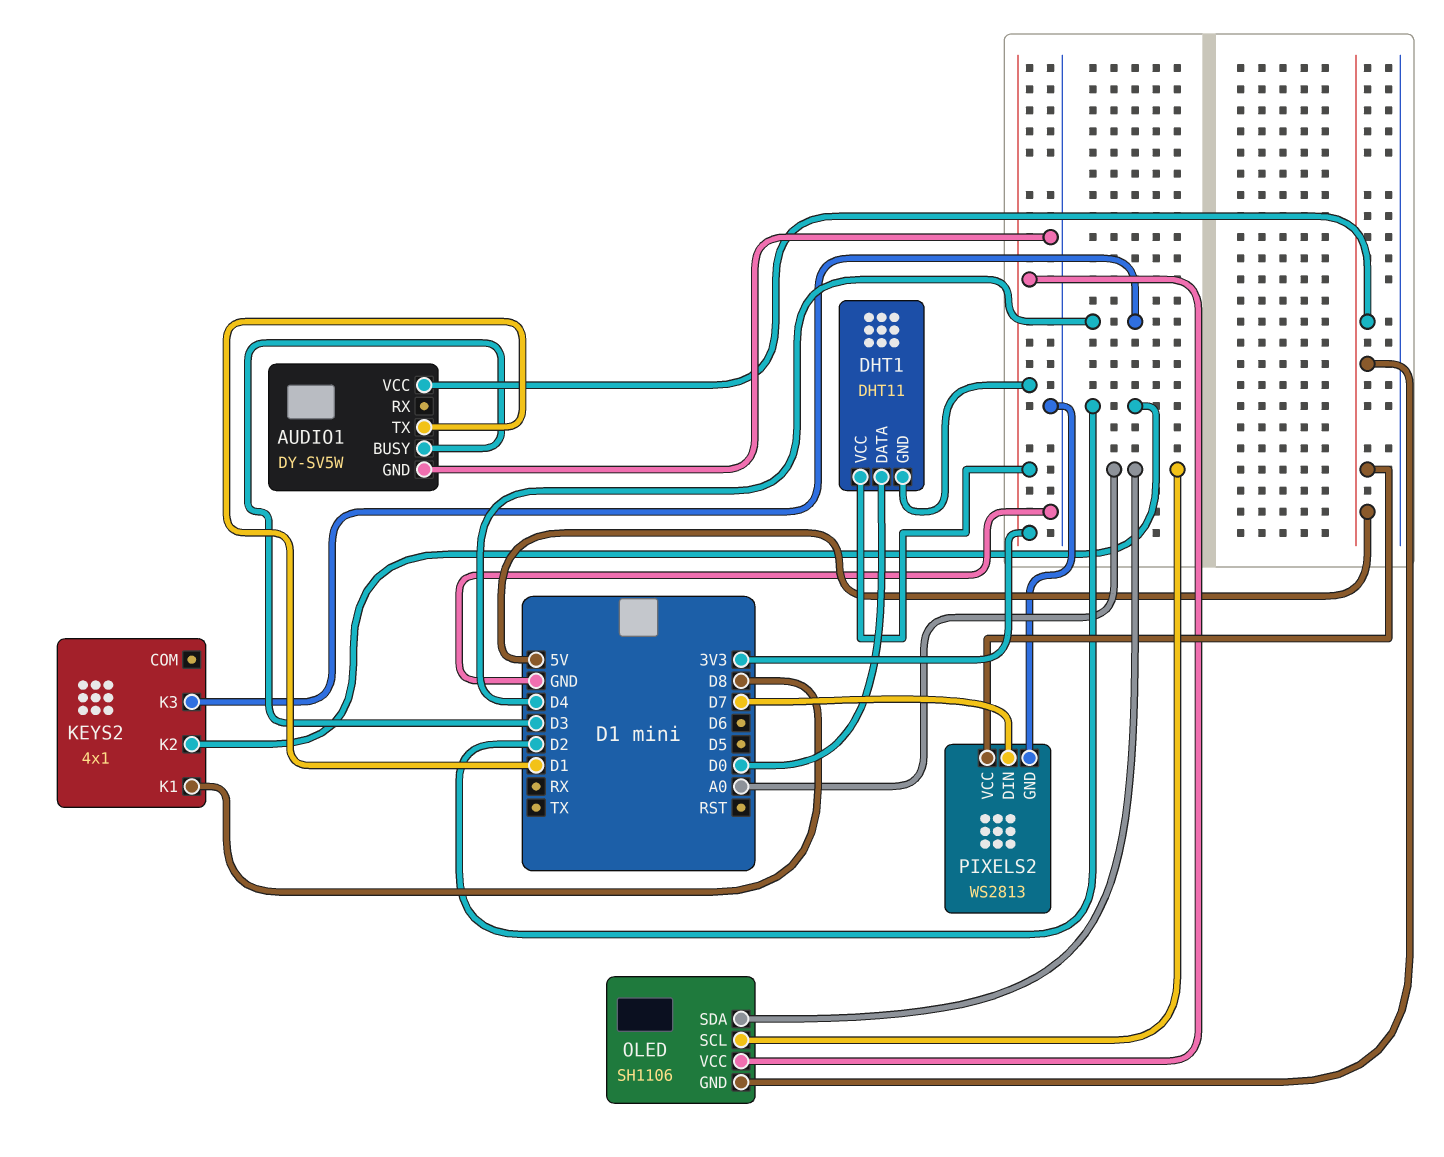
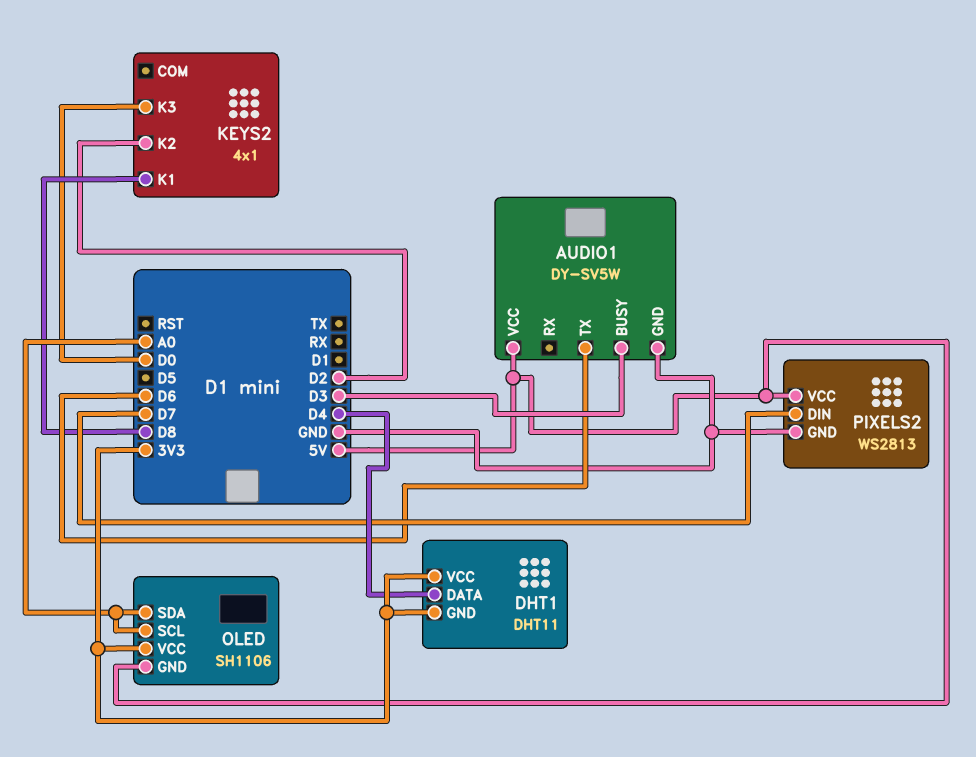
AUDIO1 pin TX: D1 -> D6
DHT1 pin DATA: D0 -> D4
KEYS2 pin K3: D4 -> D0

